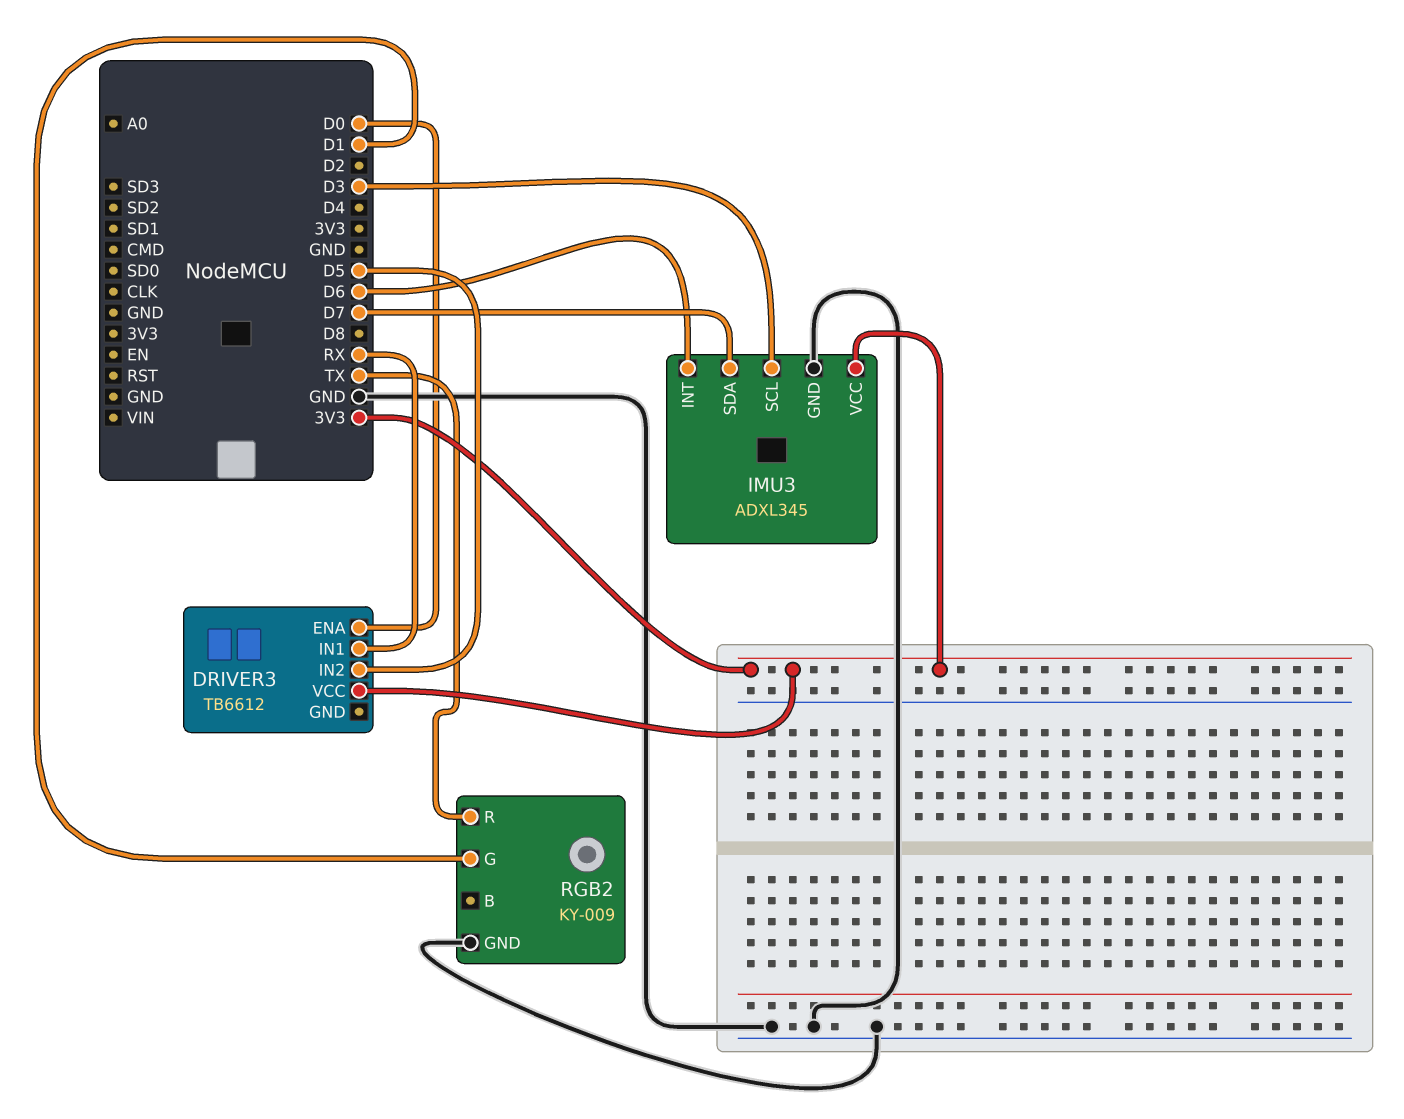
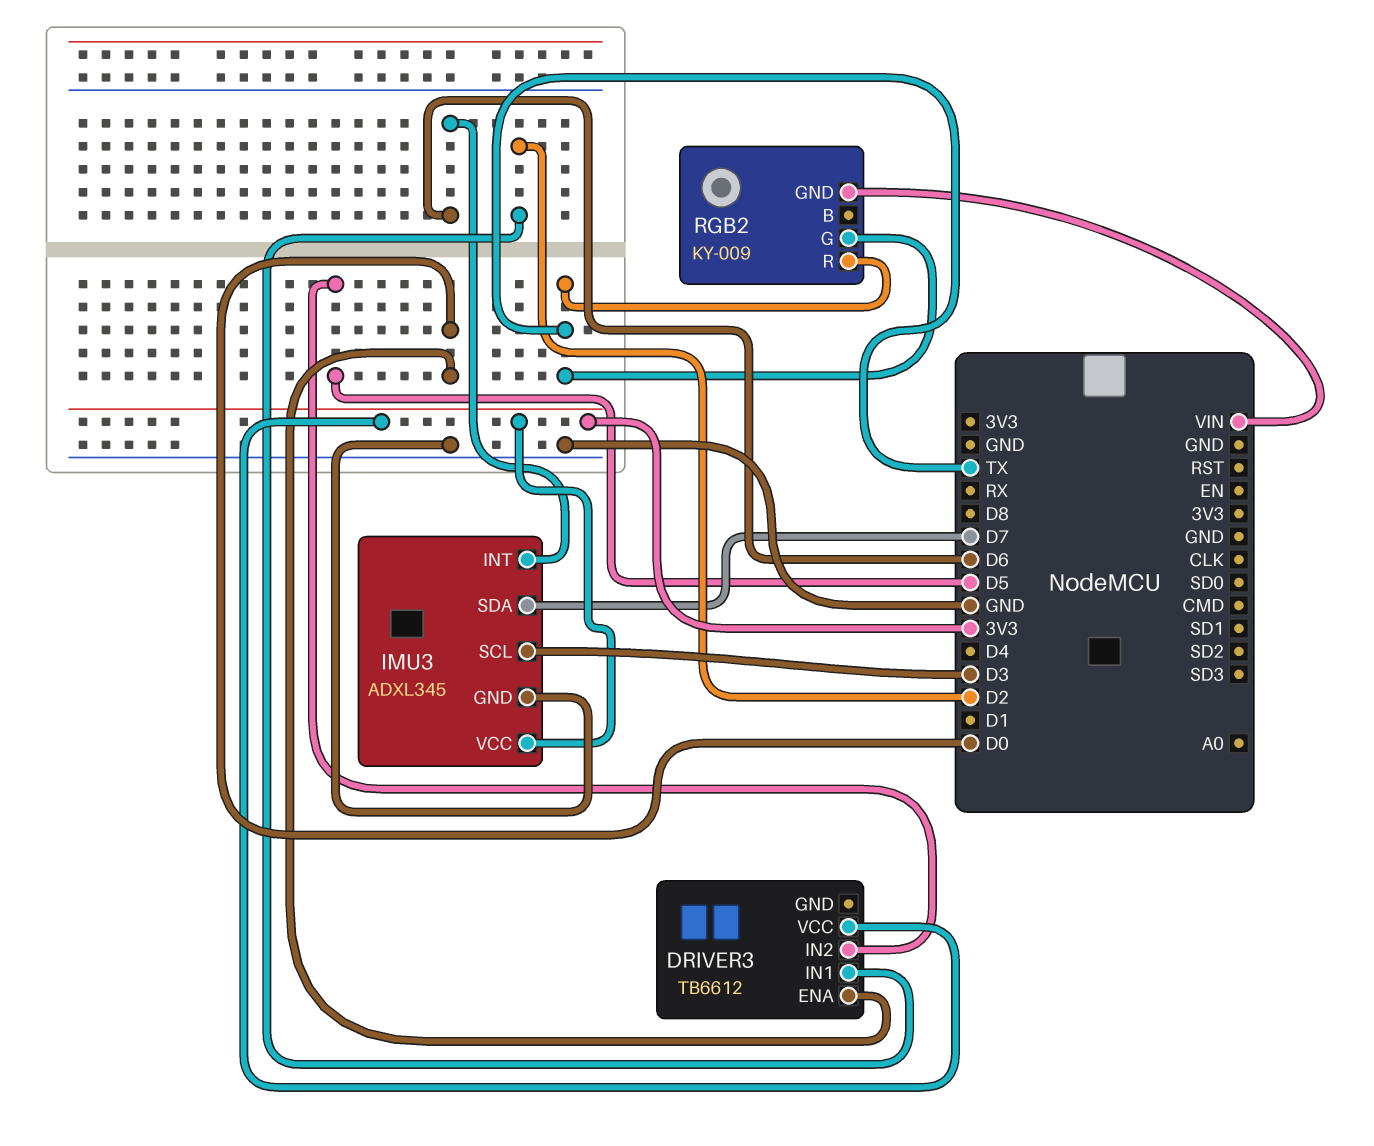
DRIVER3 pin IN1: RX -> D2
RGB2 pin G: D1 -> TX
RGB2 pin GND: GND -> VIN

